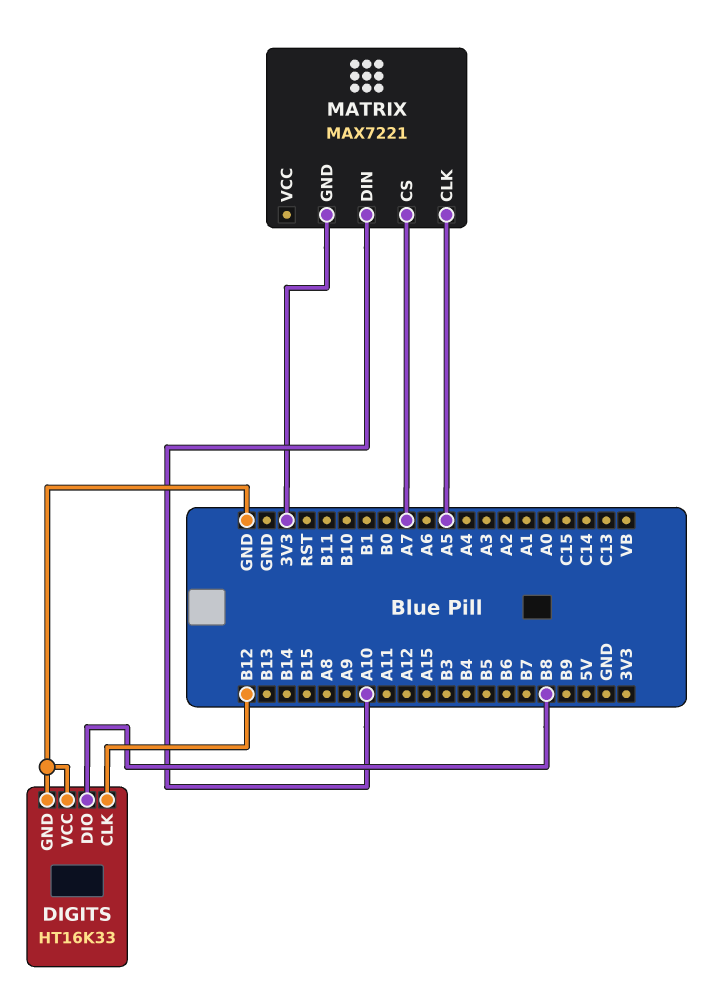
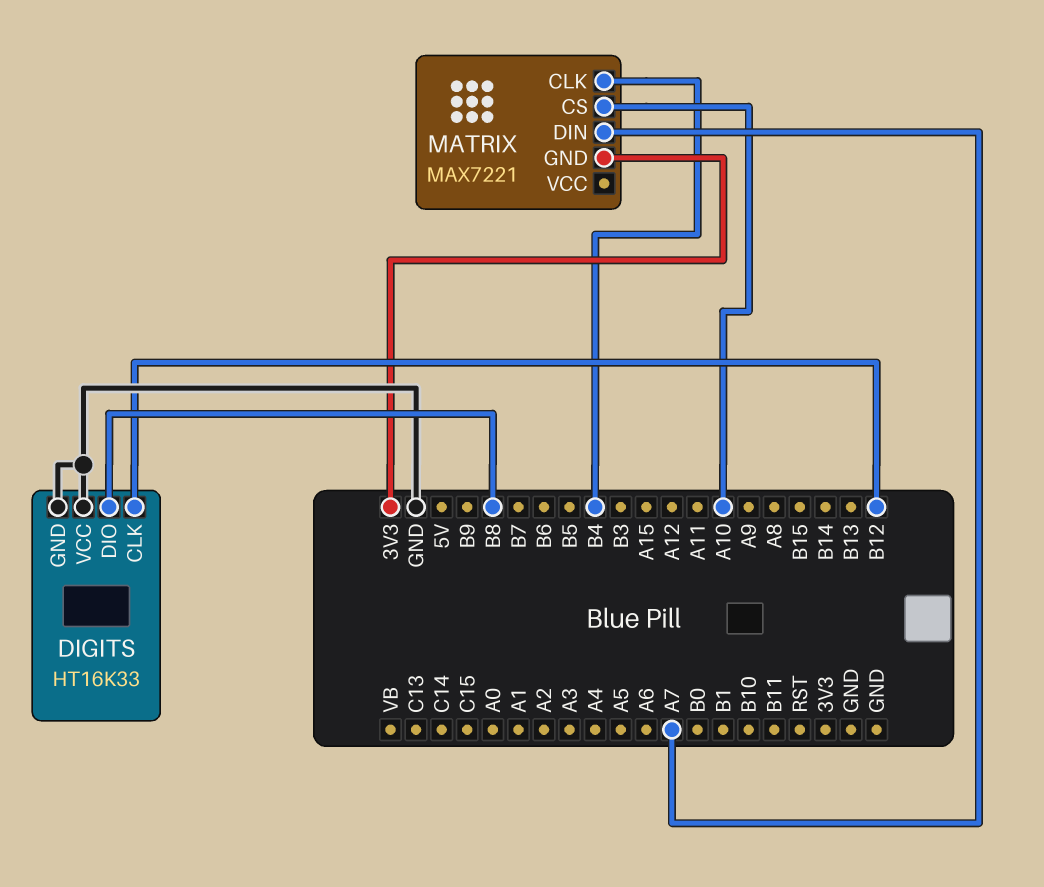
MATRIX pin CLK: A5 -> B4
MATRIX pin CS: A7 -> A10
MATRIX pin DIN: A10 -> A7

